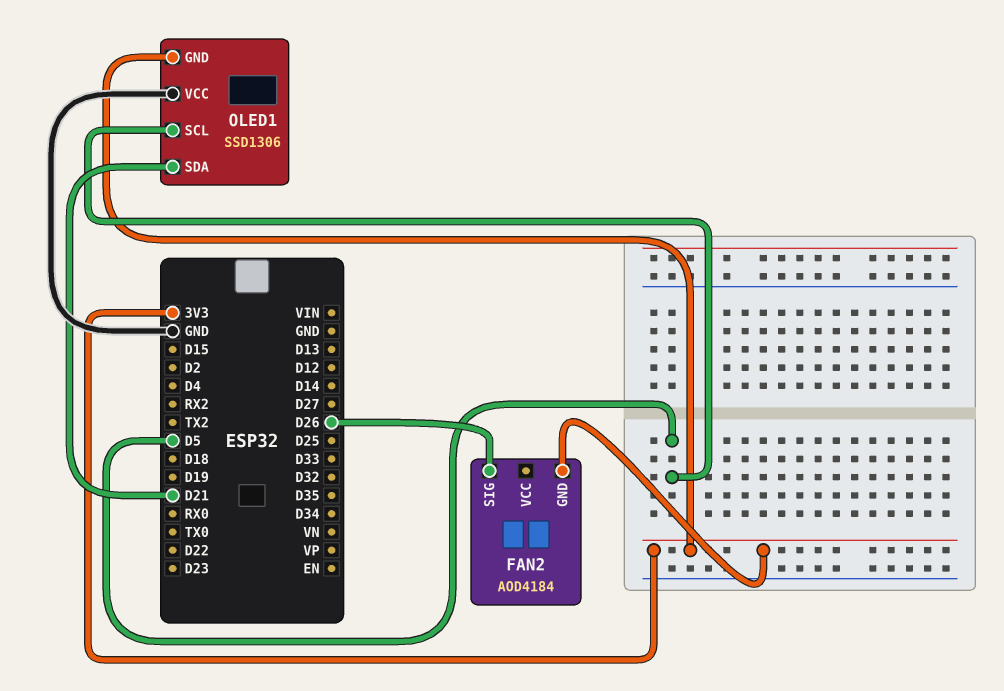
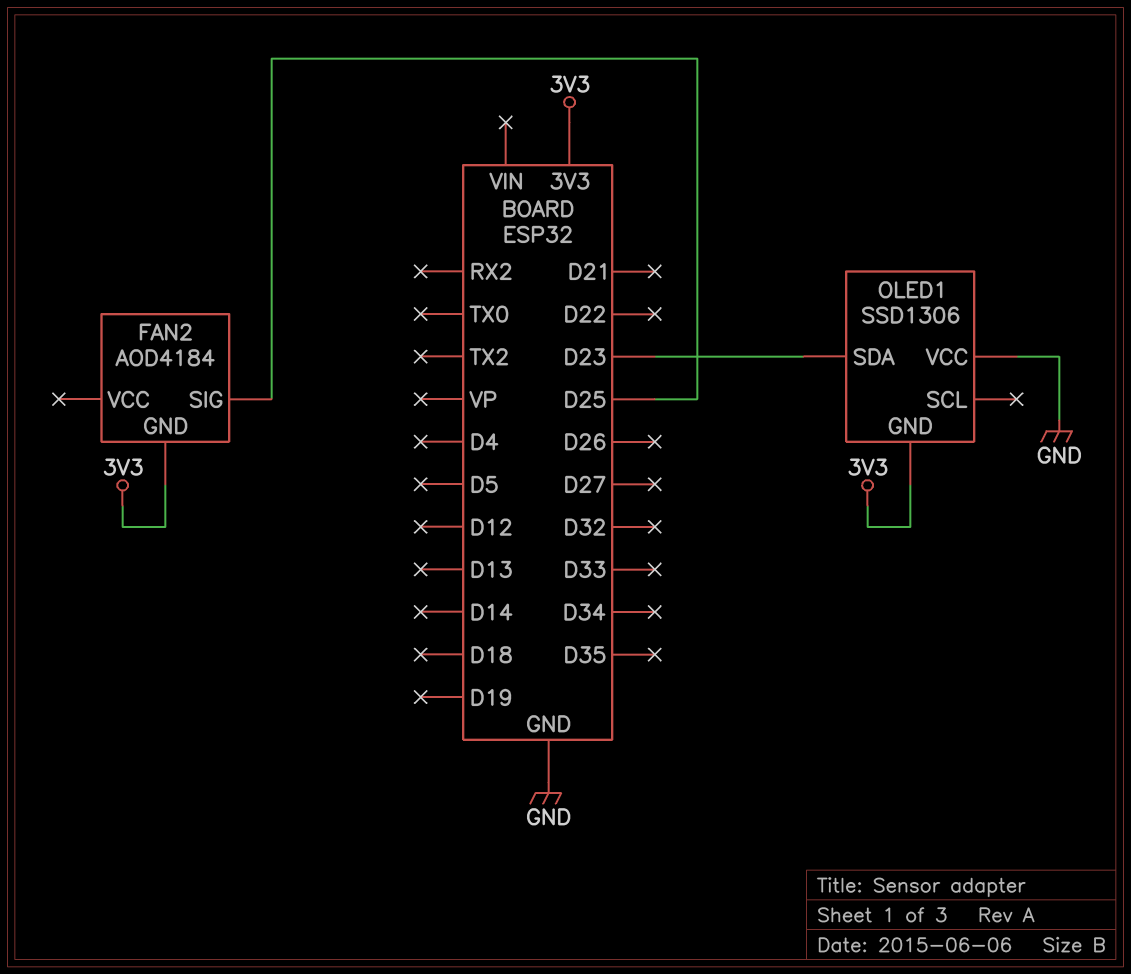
FAN2 pin SIG: D26 -> D25
OLED1 pin SCL: D5 -> none
OLED1 pin SDA: D21 -> D23

